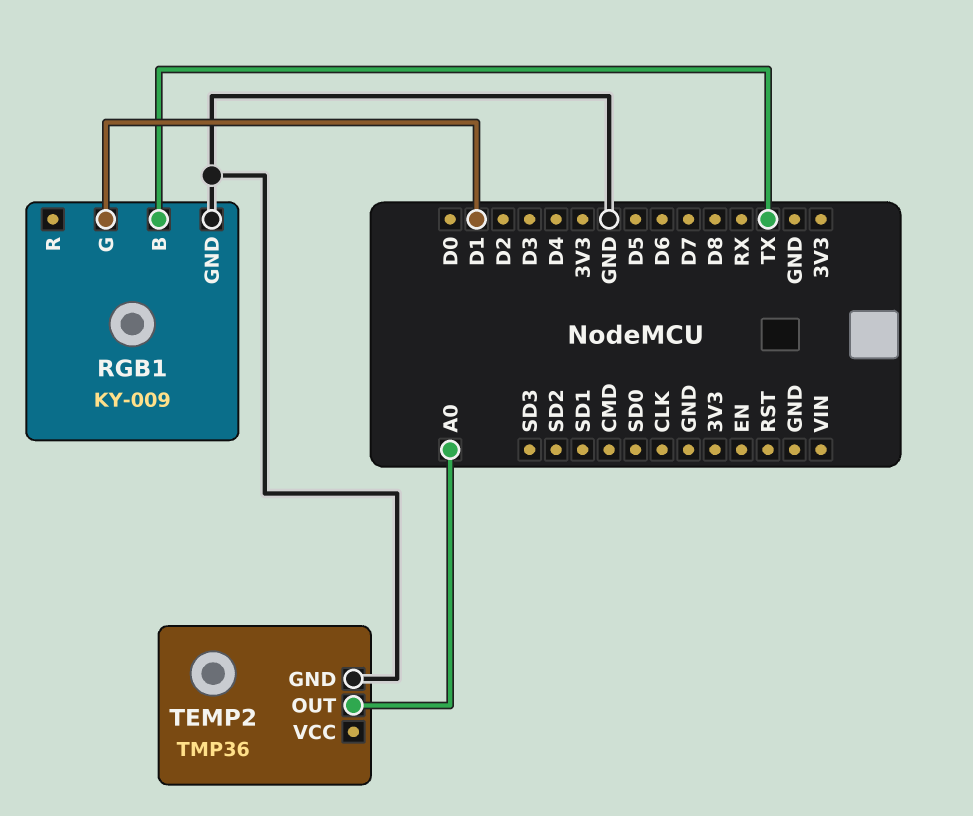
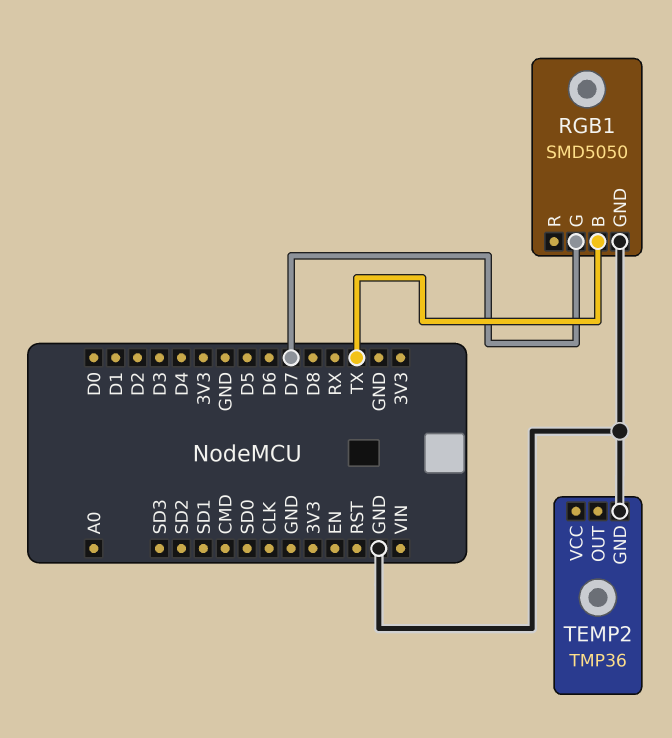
RGB1: KY-009 -> SMD5050
RGB1 pin G: D1 -> D7
TEMP2 pin OUT: A0 -> none

